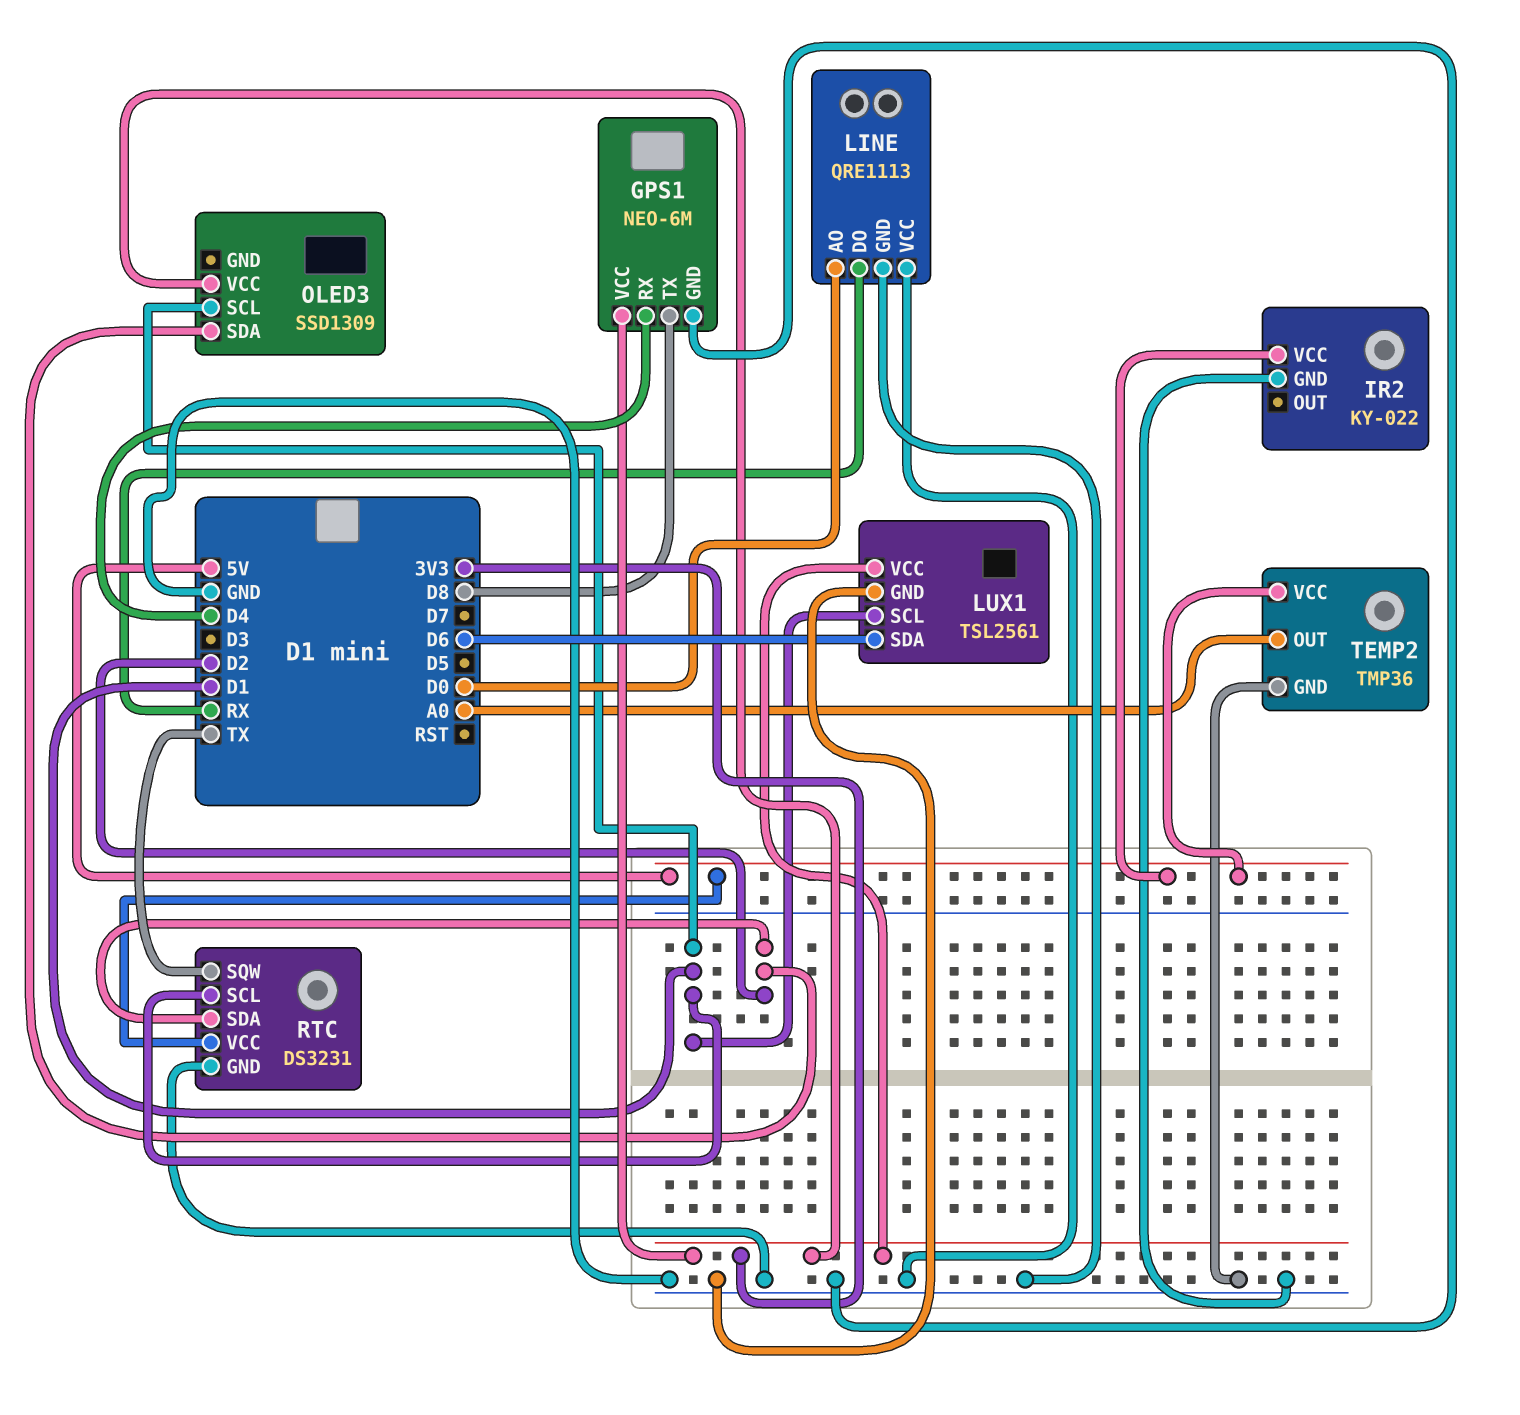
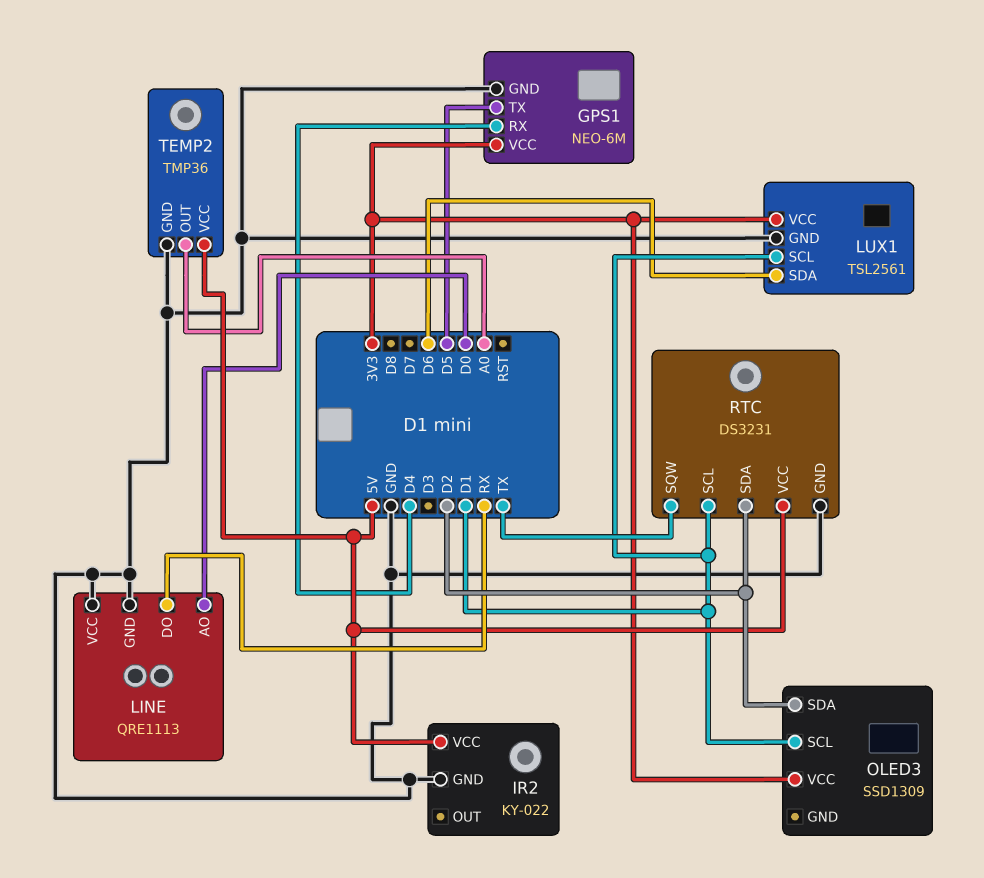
GPS1 pin TX: D8 -> D5

